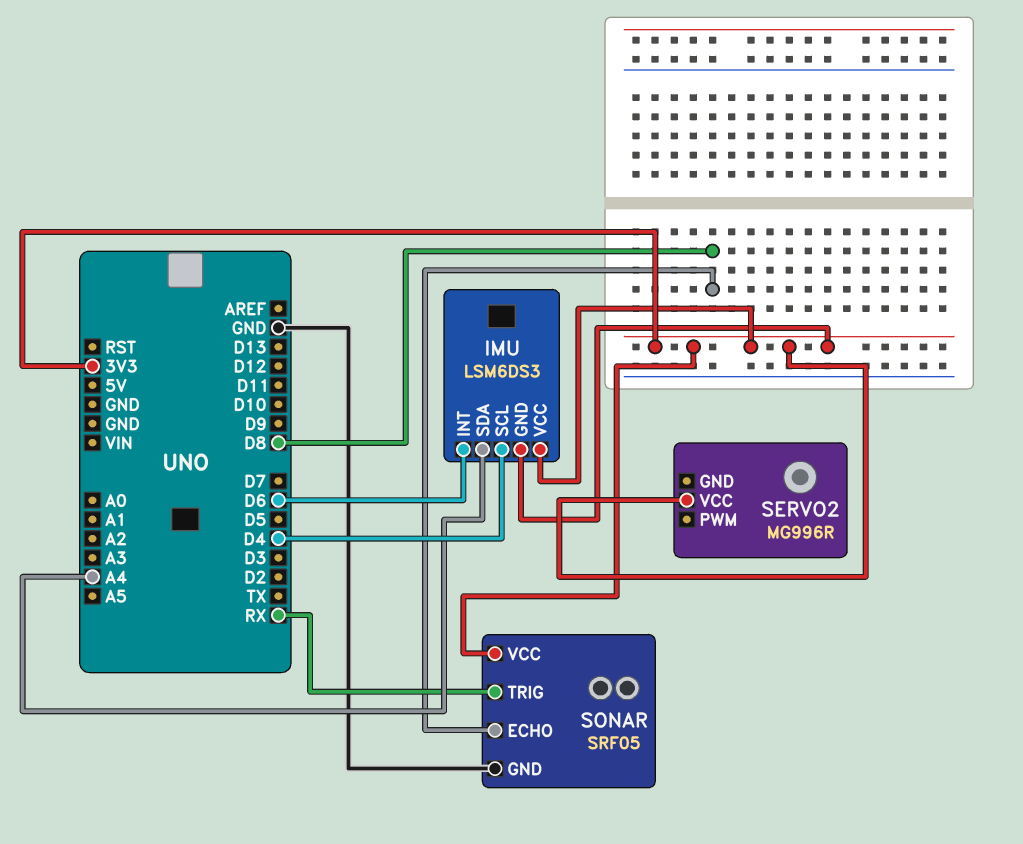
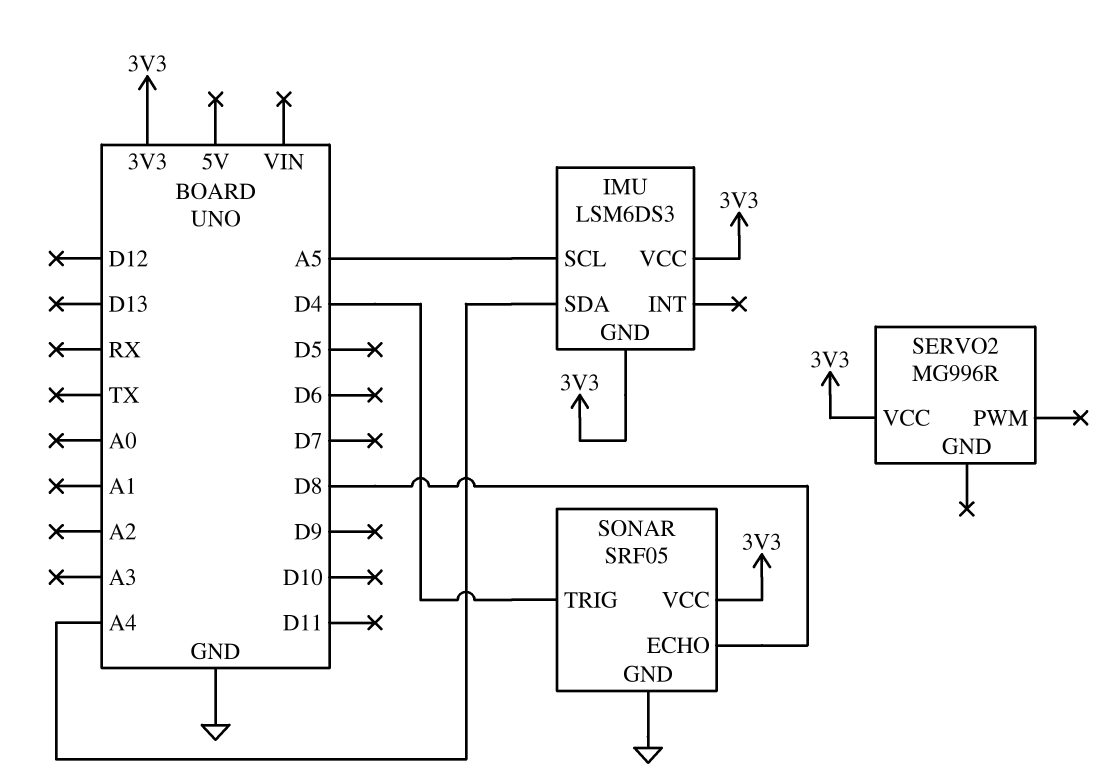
IMU pin INT: D6 -> none
IMU pin SCL: D4 -> A5
SONAR pin TRIG: RX -> D4

